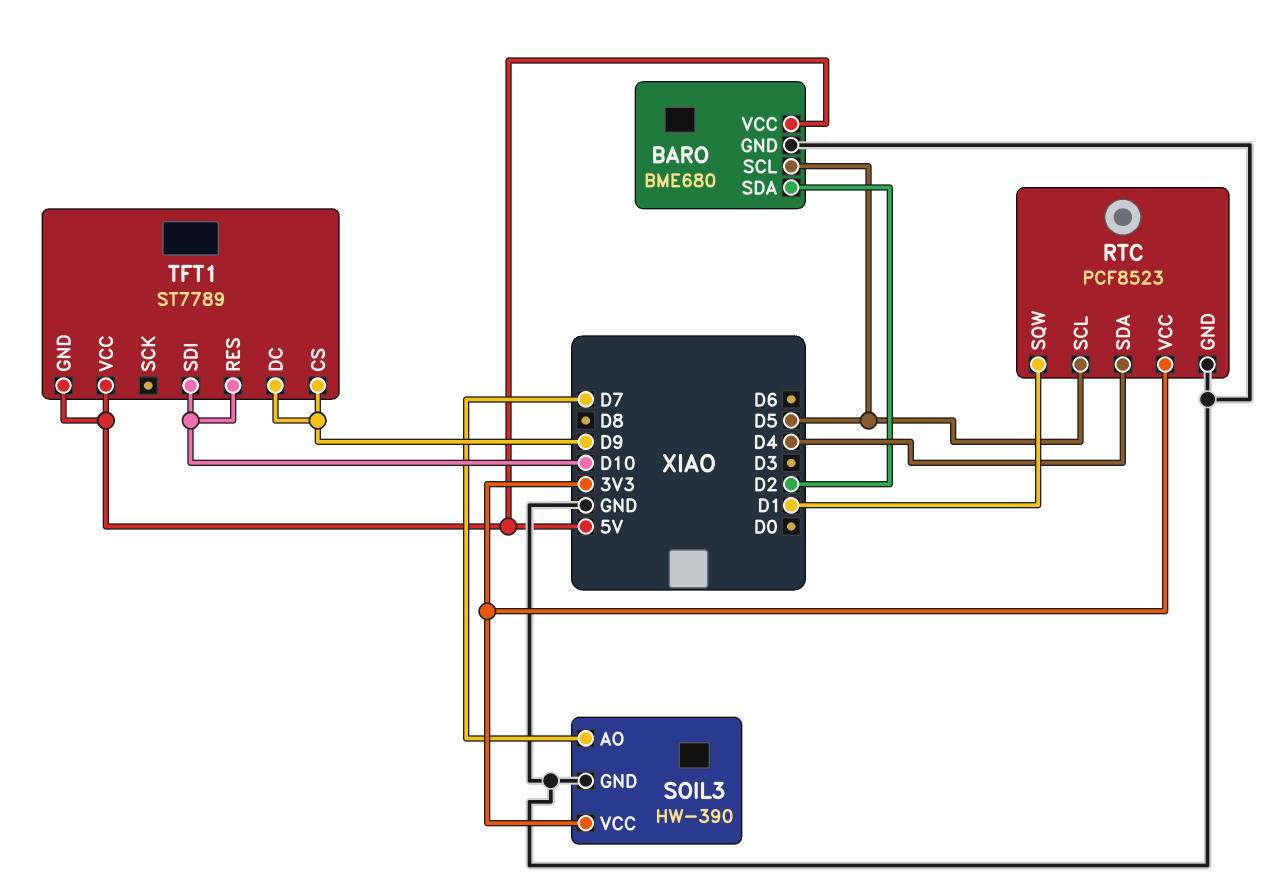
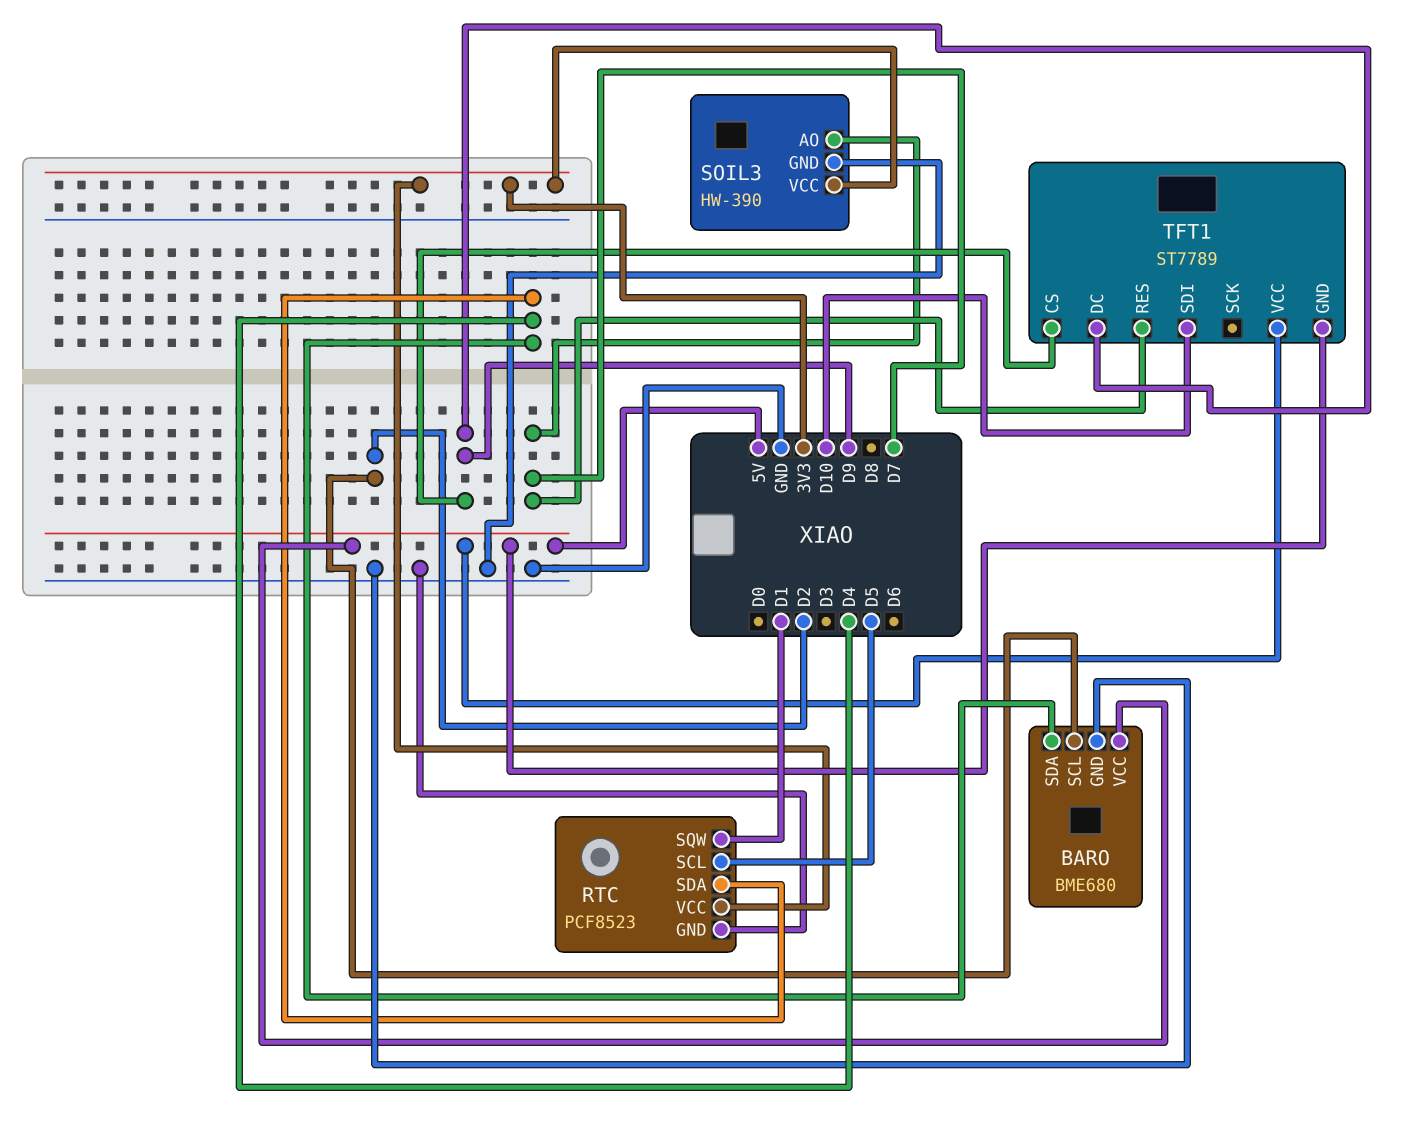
BARO pin SCL: D5 -> D2
BARO pin SDA: D2 -> D4
TFT1 pin RES: D10 -> D7

